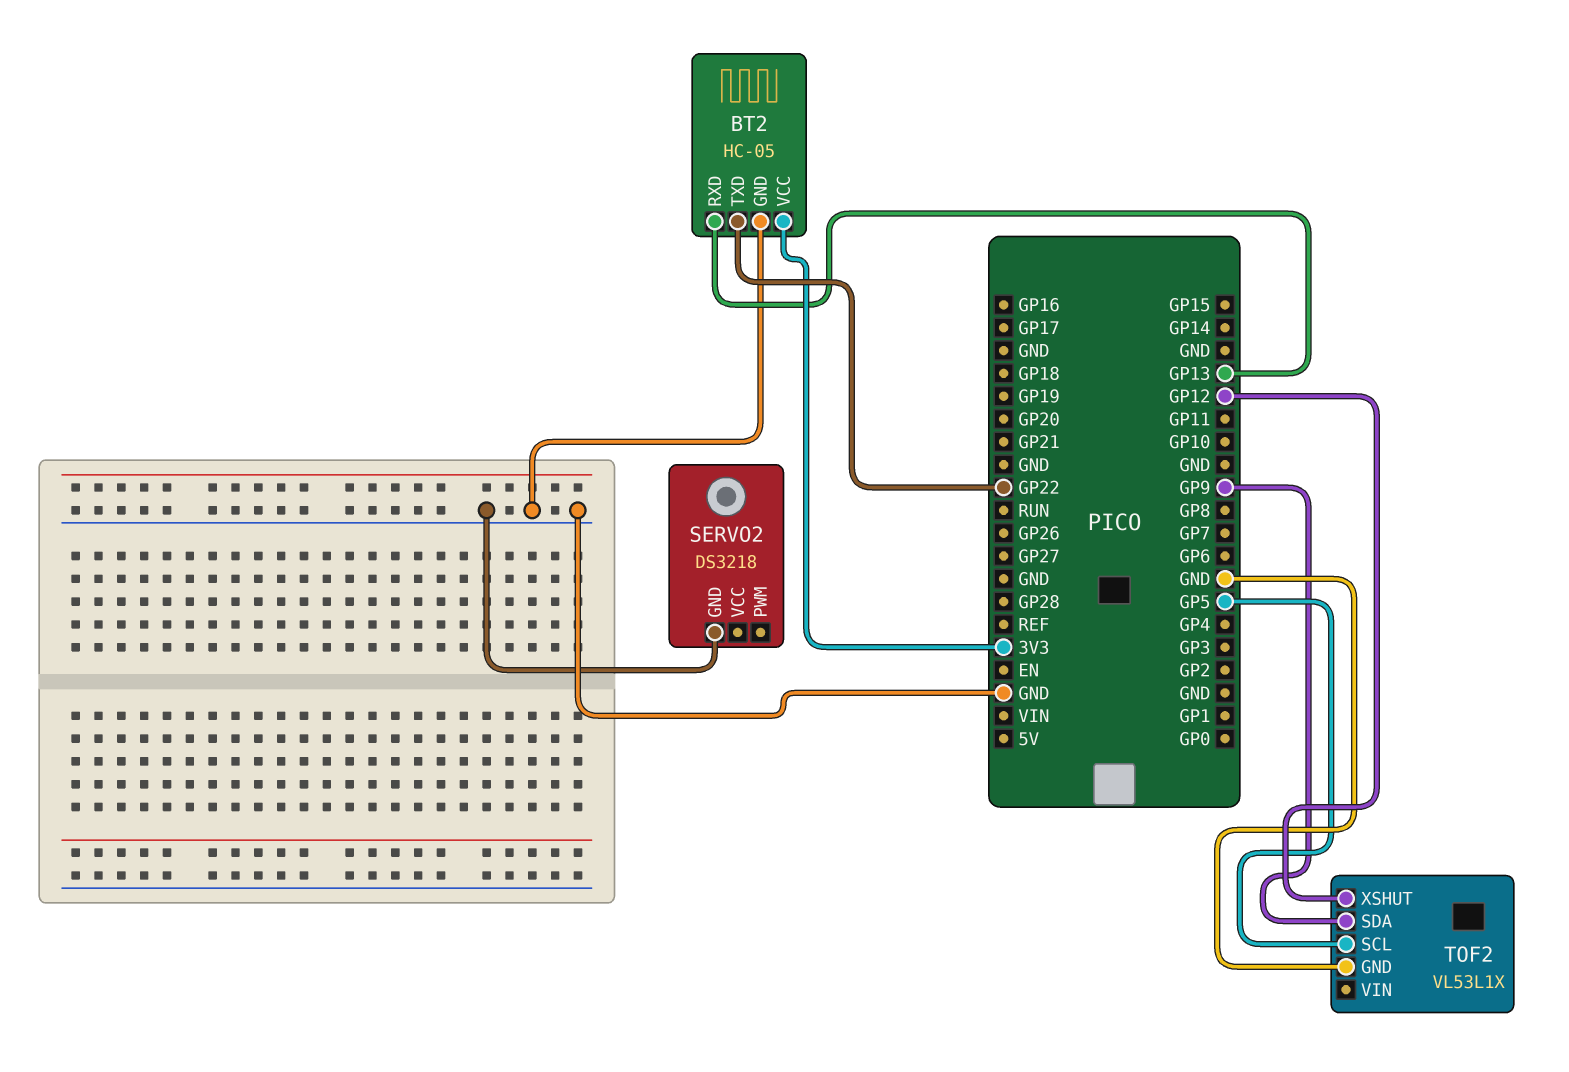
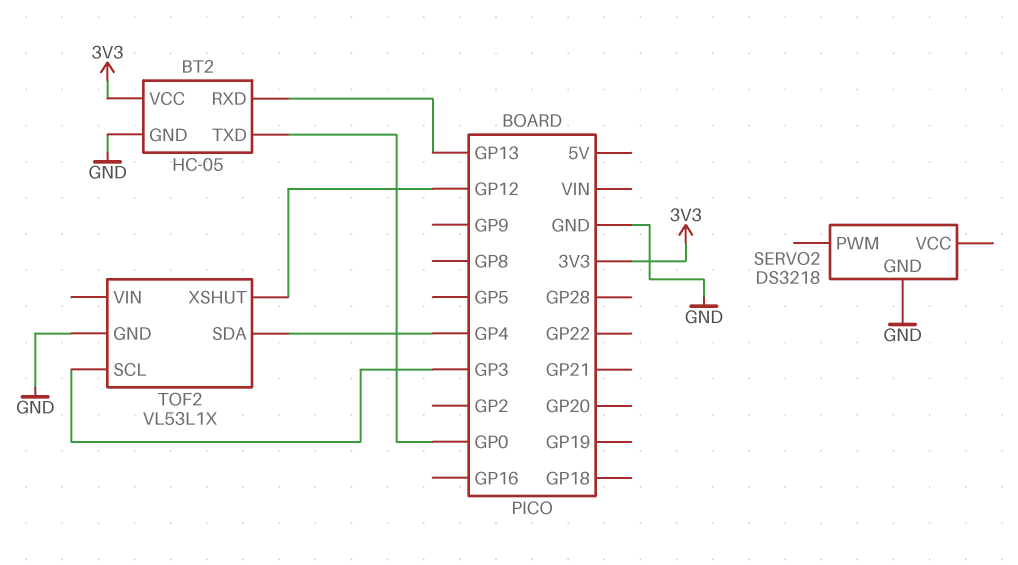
BT2 pin TXD: GP22 -> GP0
TOF2 pin SCL: GP5 -> GP3
TOF2 pin SDA: GP9 -> GP4

